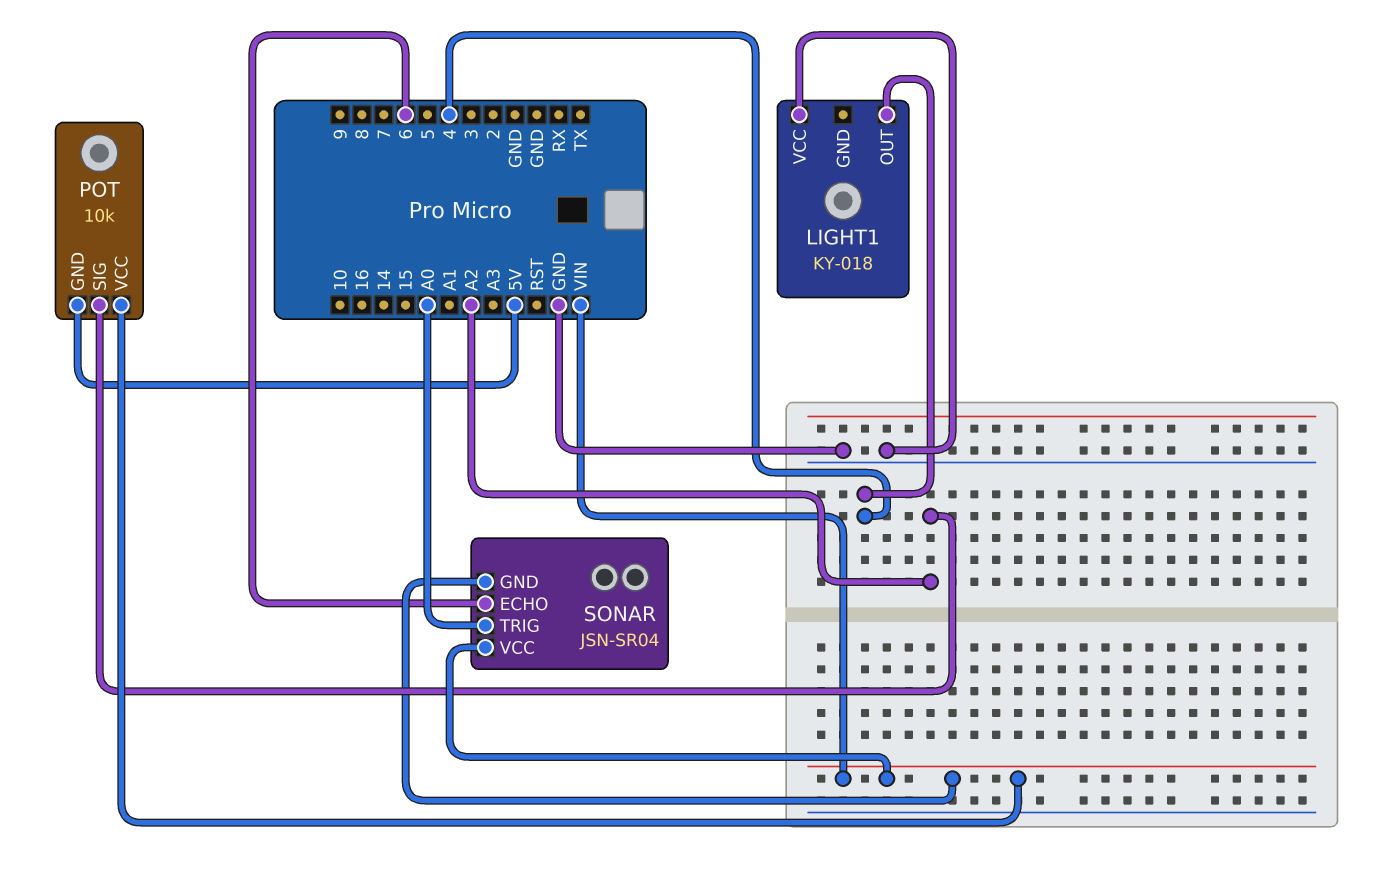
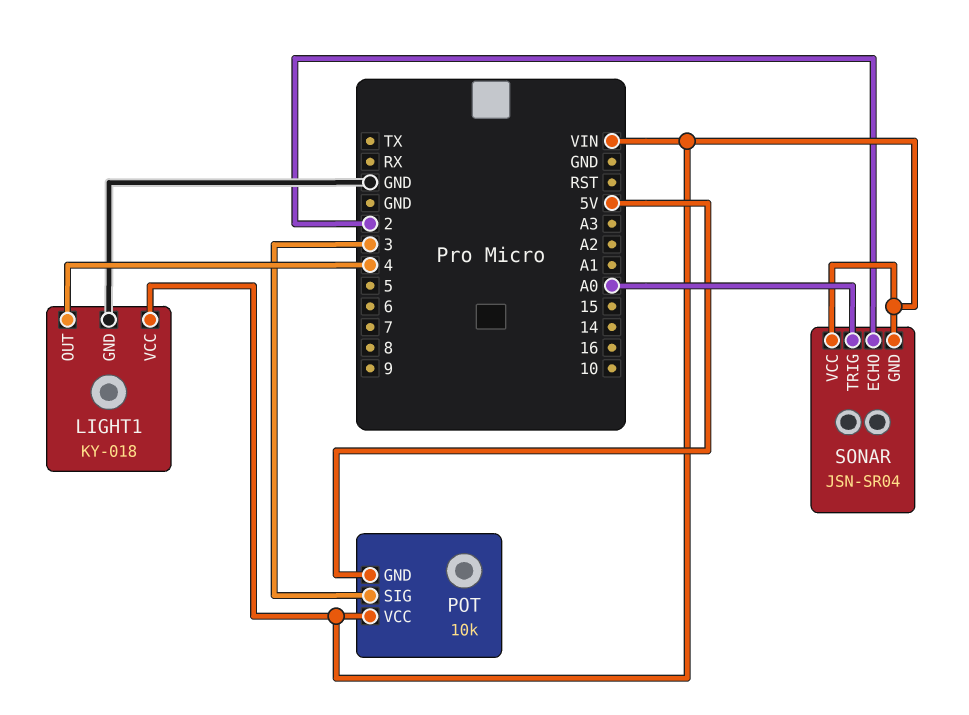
LIGHT1 pin GND: none -> GND
LIGHT1 pin VCC: GND -> VIN
POT pin SIG: A2 -> 3
SONAR pin ECHO: 6 -> 2

